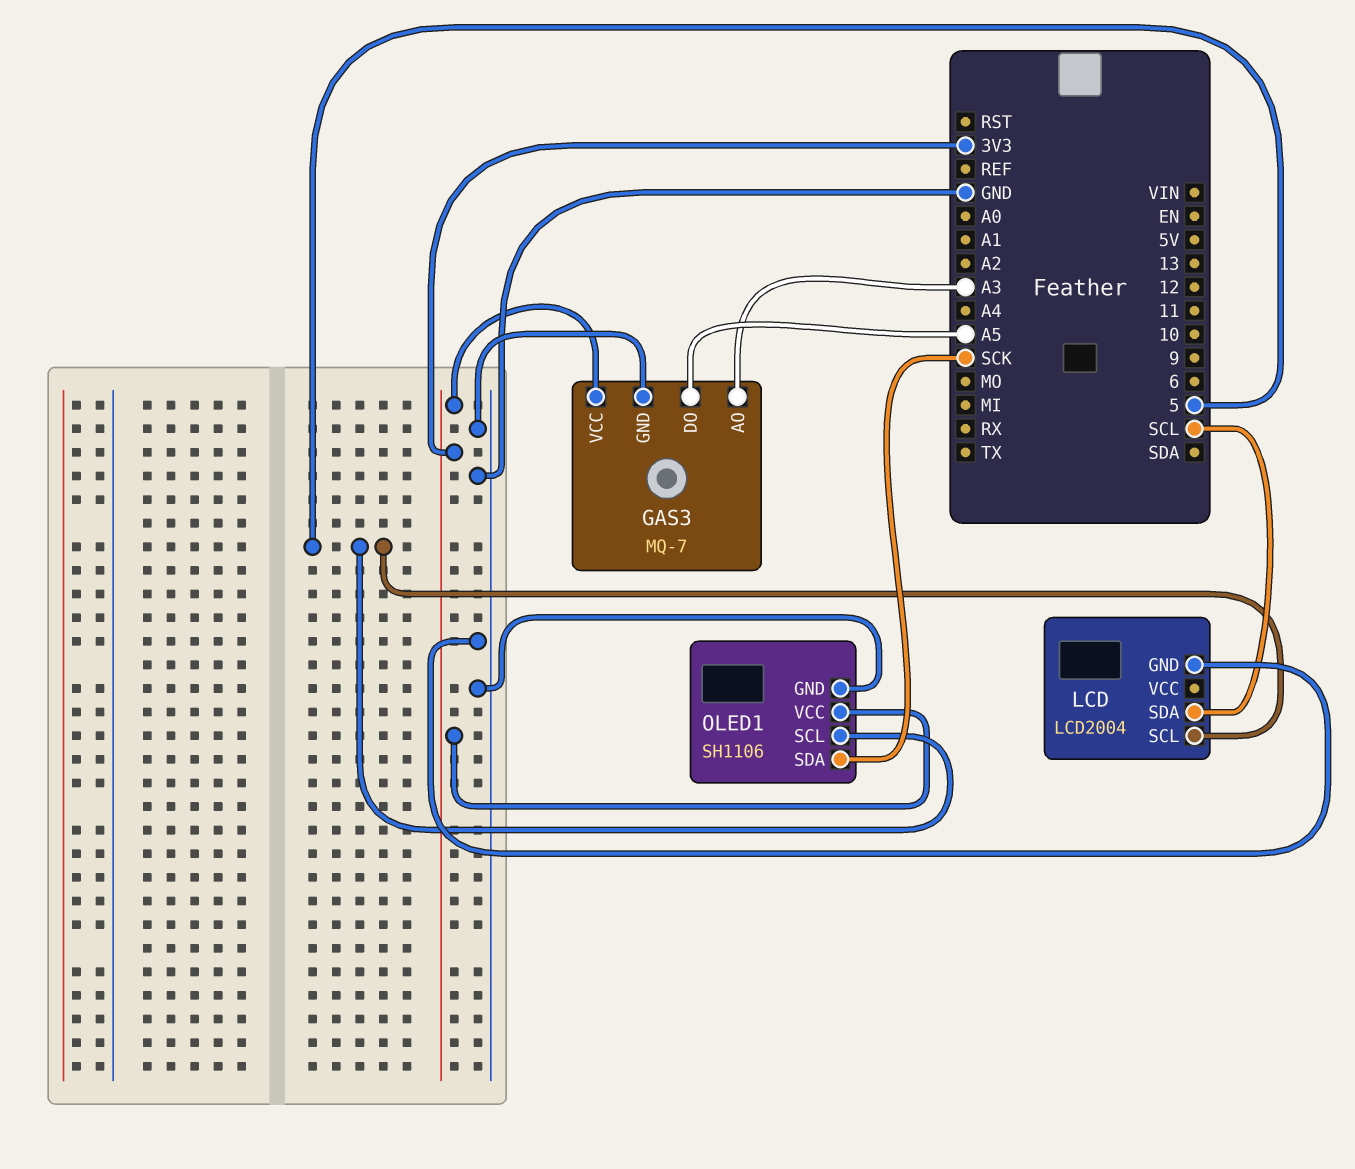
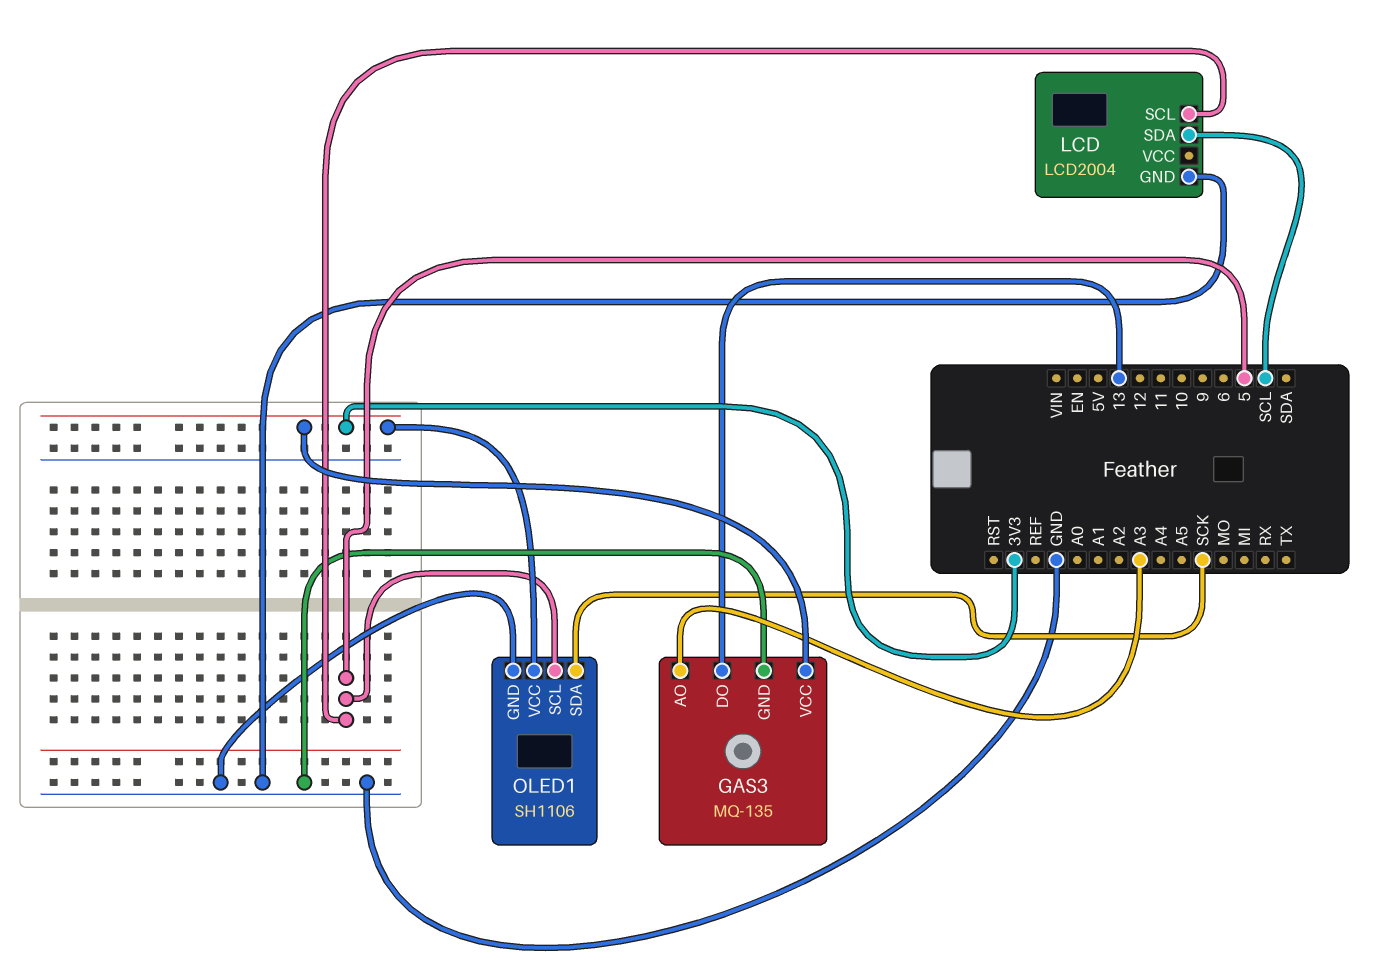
GAS3: MQ-7 -> MQ-135
GAS3 pin DO: A5 -> 13

